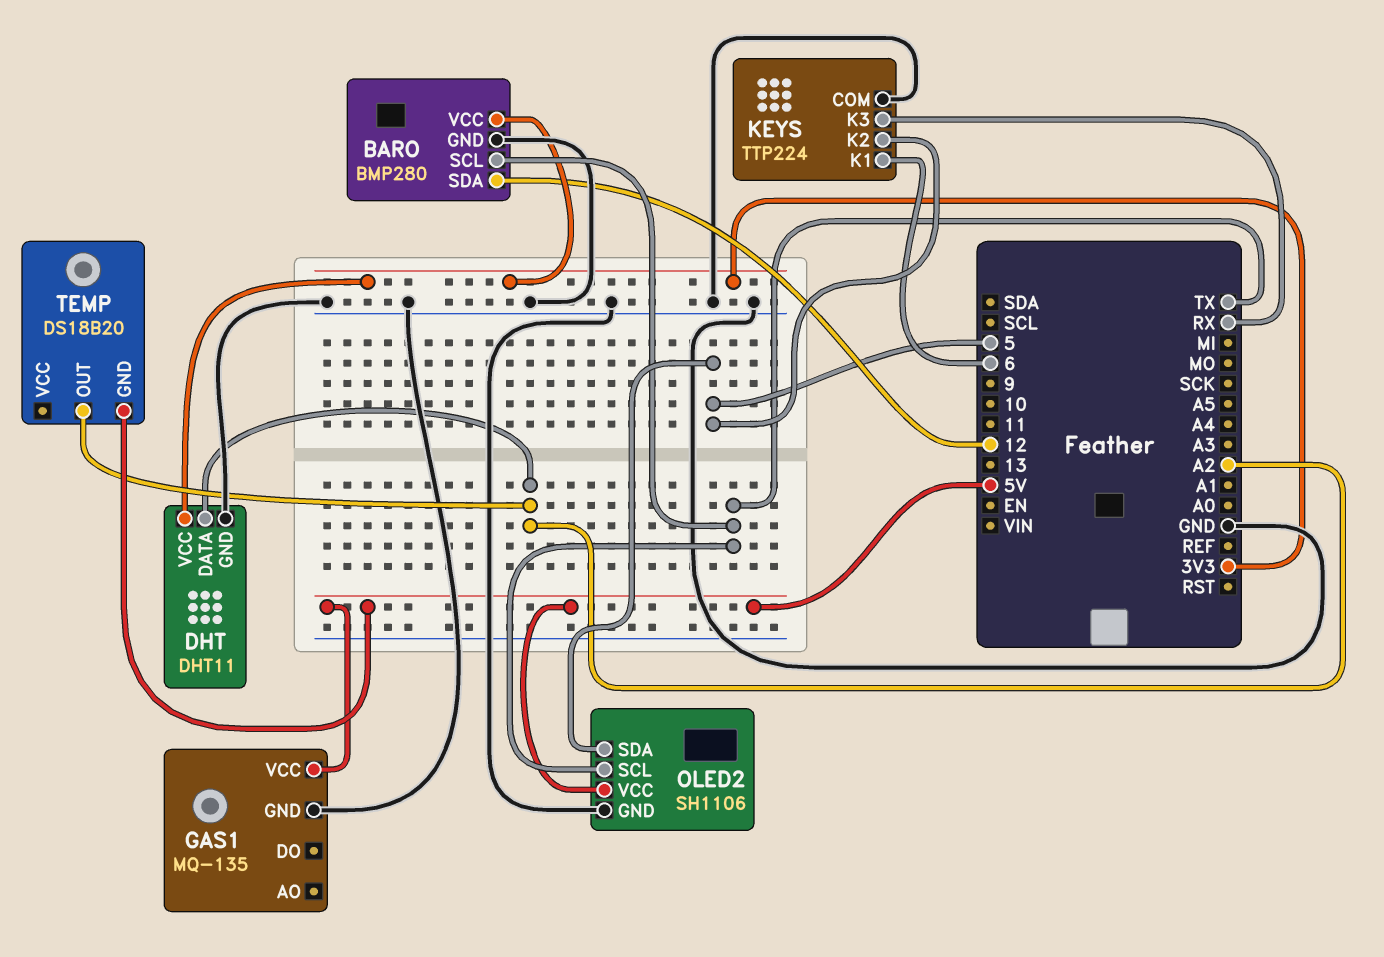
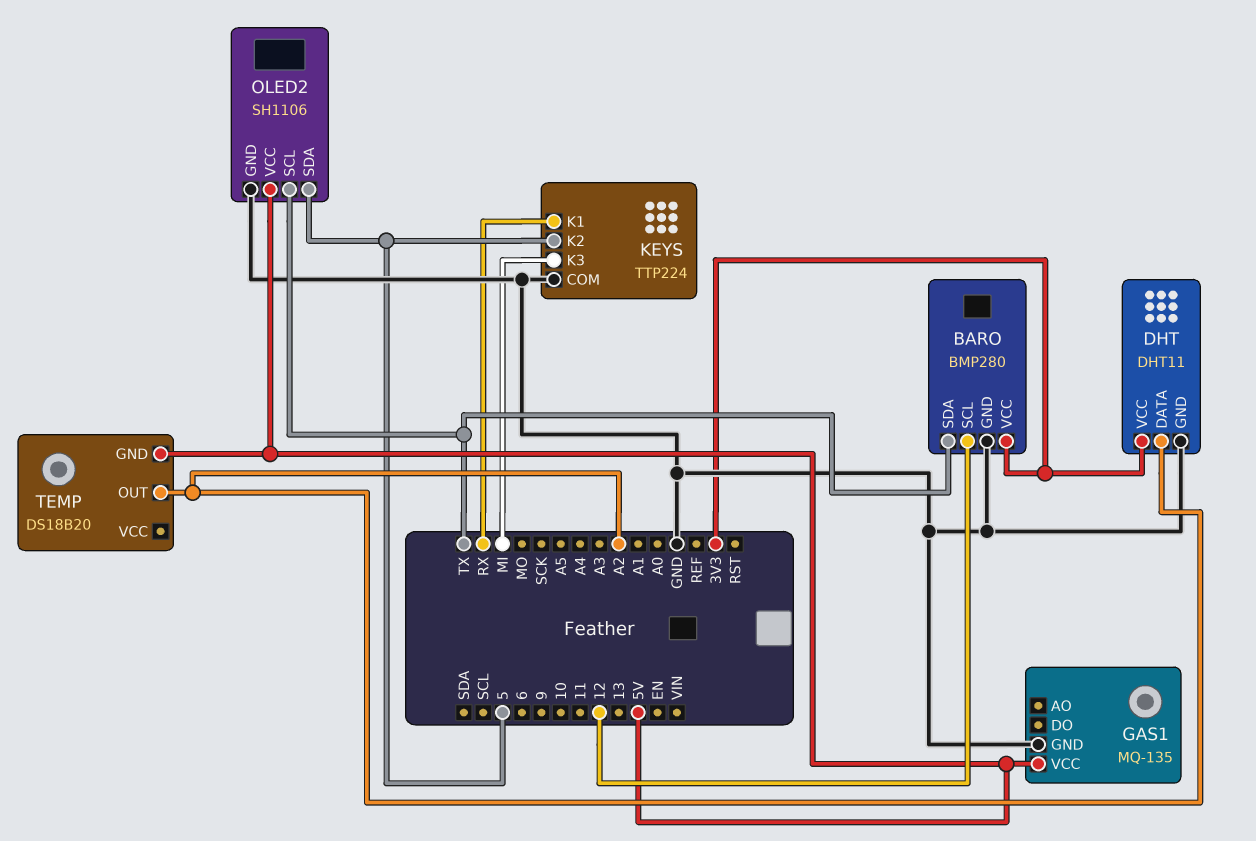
BARO pin SCL: TX -> 12
BARO pin SDA: 12 -> TX
KEYS pin K1: 6 -> RX
KEYS pin K3: RX -> MI

